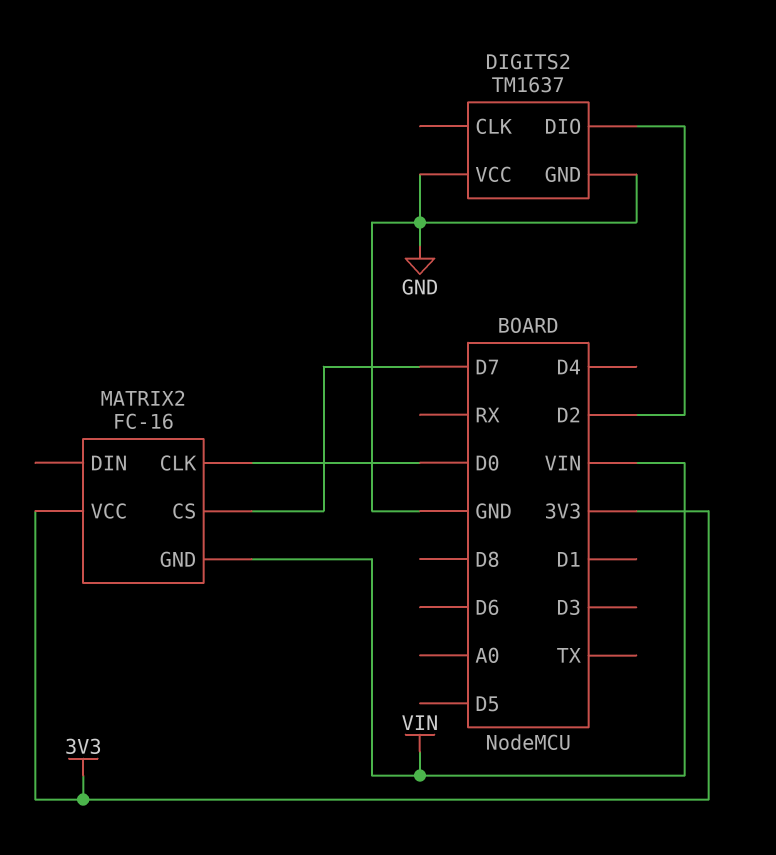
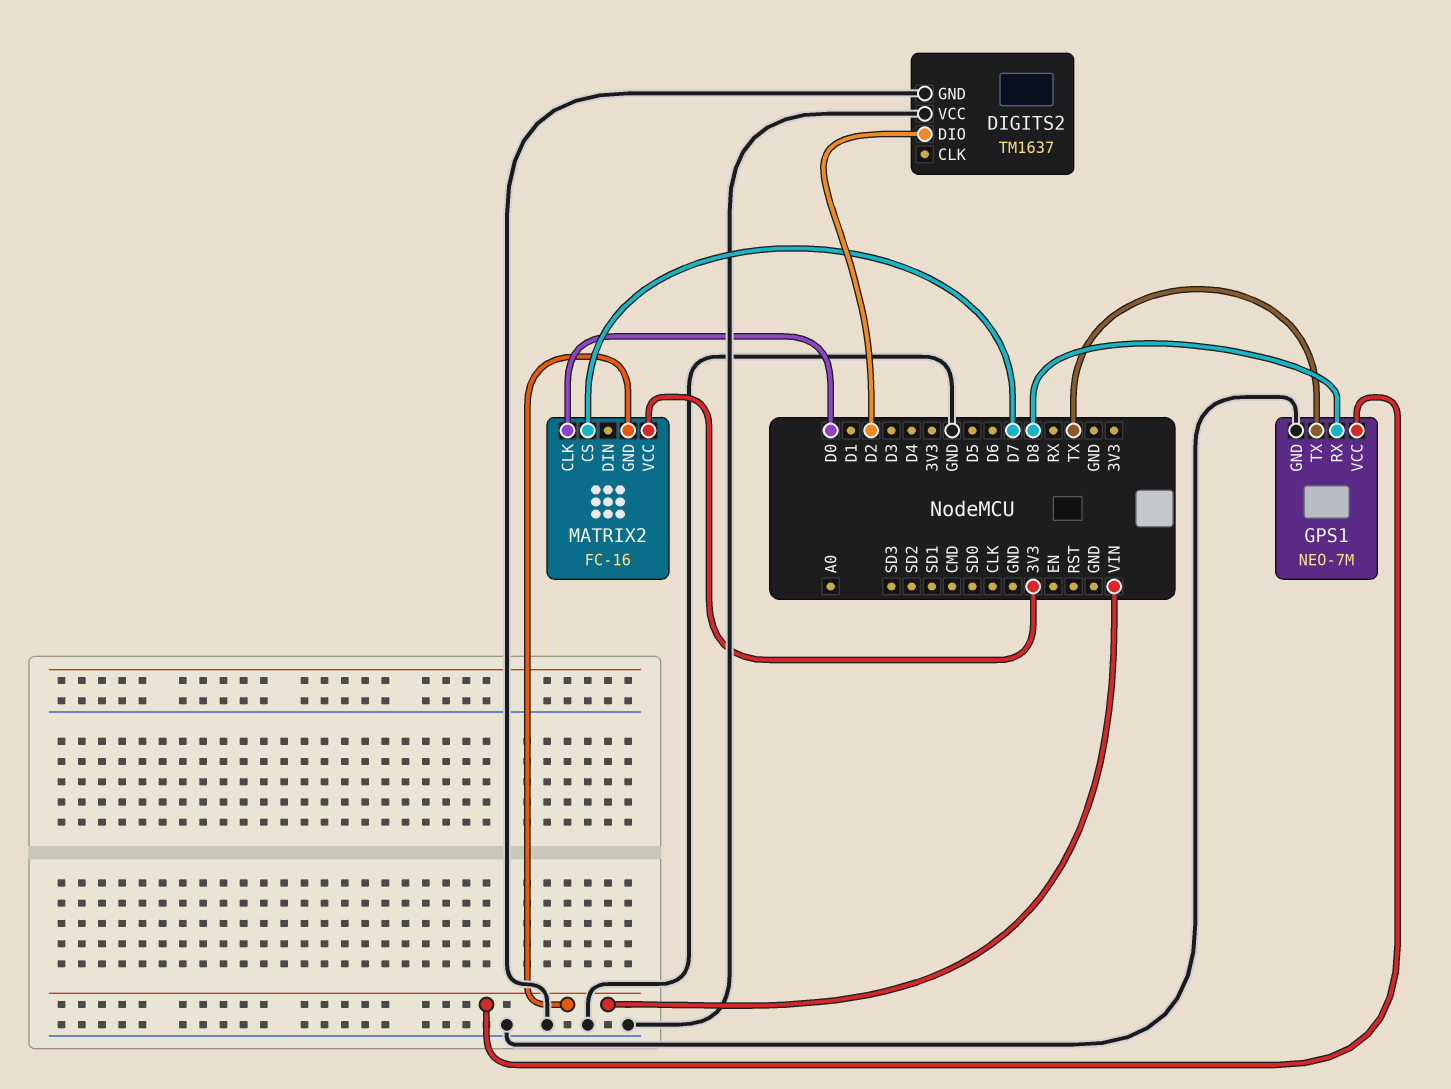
GPS1: none -> NEO-7M
GPS1 pin GND: none -> GND
GPS1 pin RX: none -> D8
GPS1 pin TX: none -> TX
GPS1 pin VCC: none -> VIN

